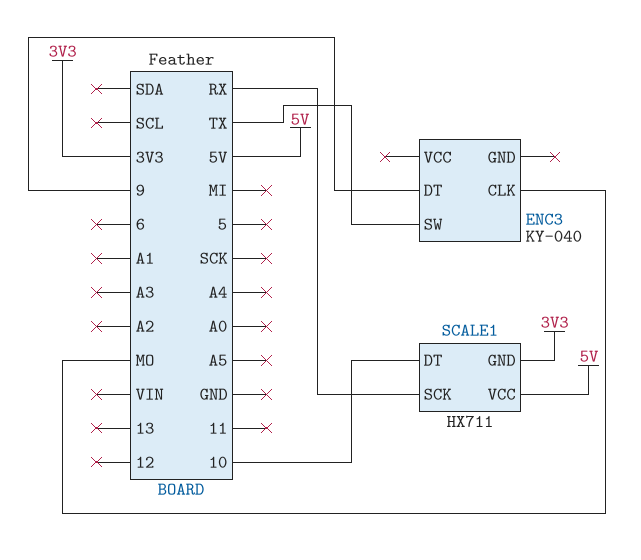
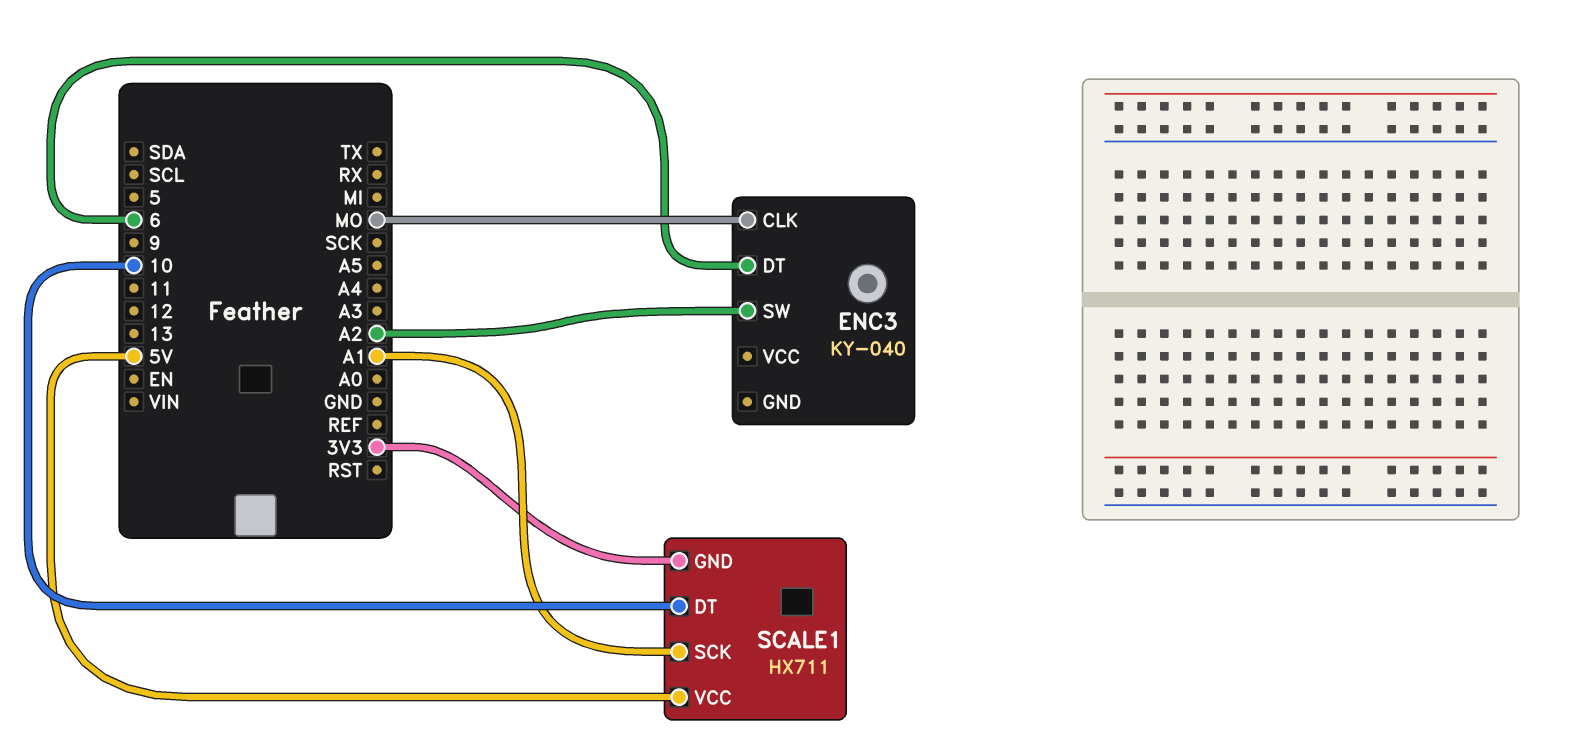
ENC3 pin DT: 9 -> 6
ENC3 pin SW: TX -> A2
SCALE1 pin SCK: RX -> A1

